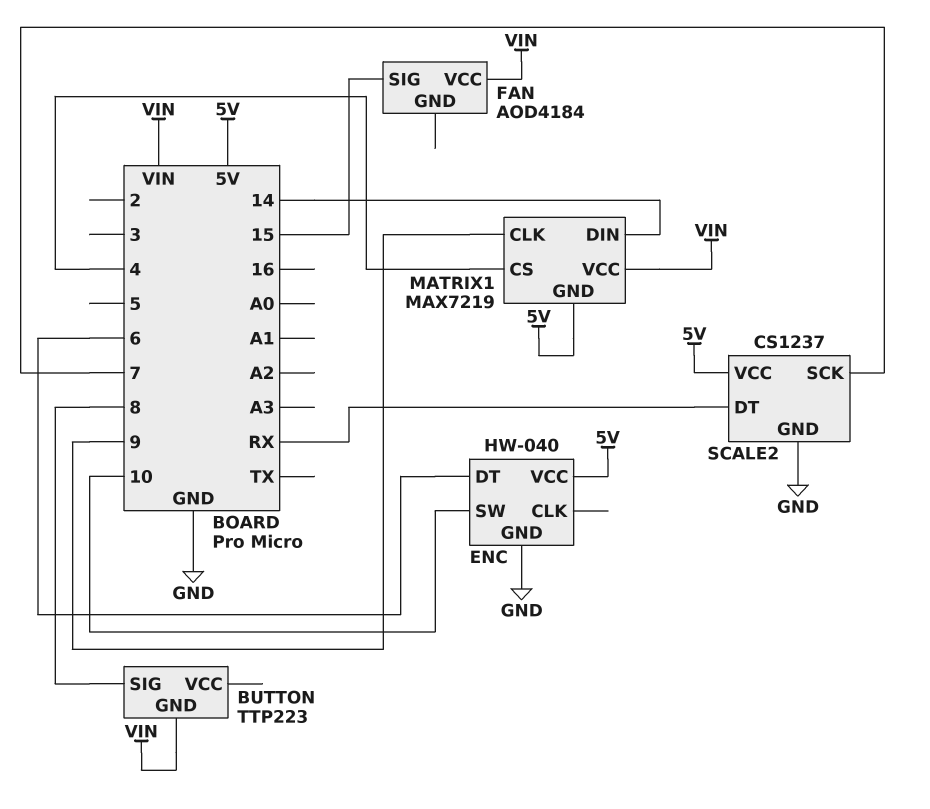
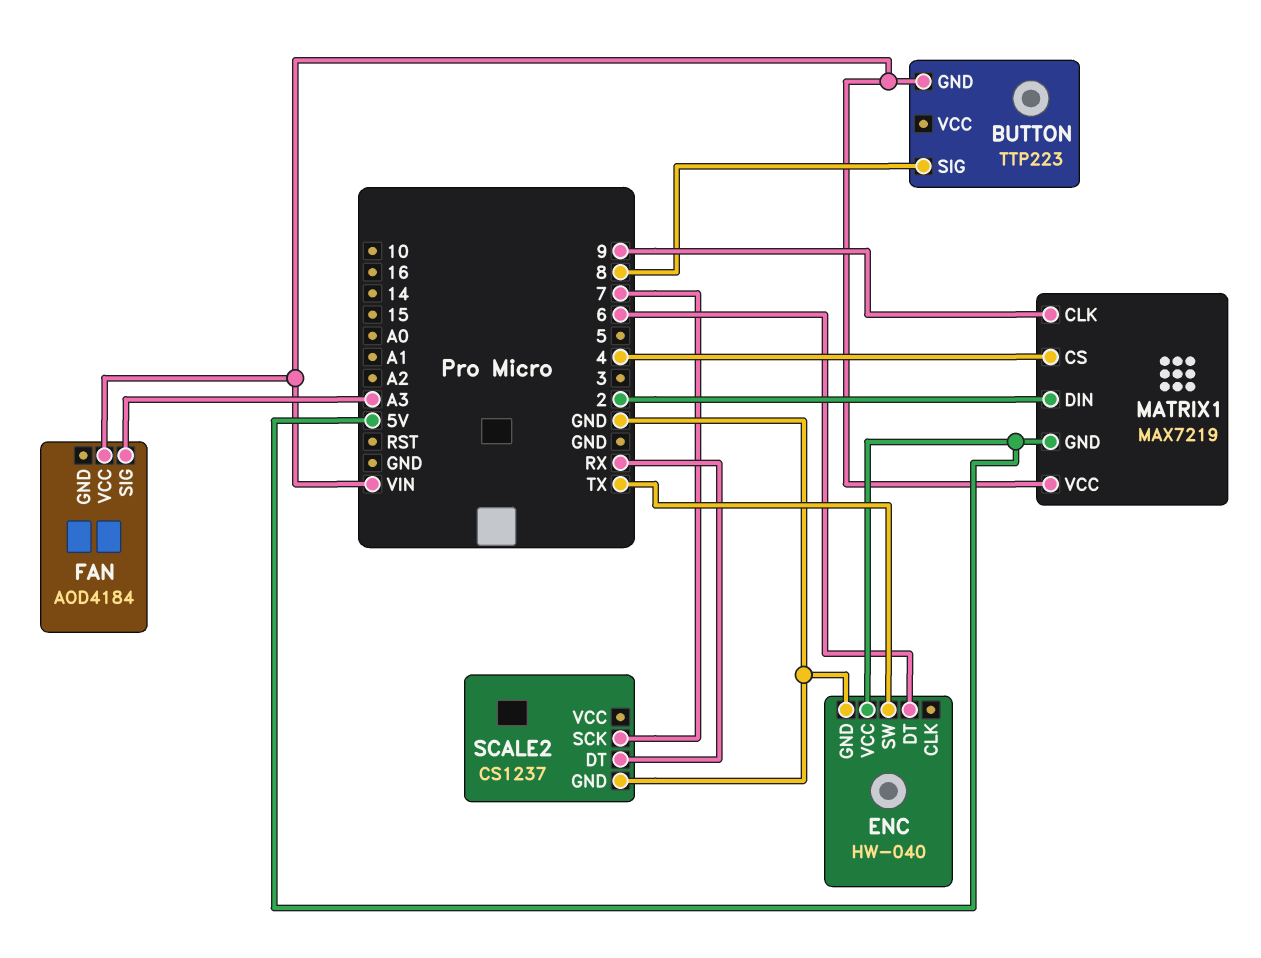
ENC pin SW: 10 -> TX
FAN pin SIG: 15 -> A3
MATRIX1 pin DIN: 14 -> 2
SCALE2 pin VCC: 5V -> none

